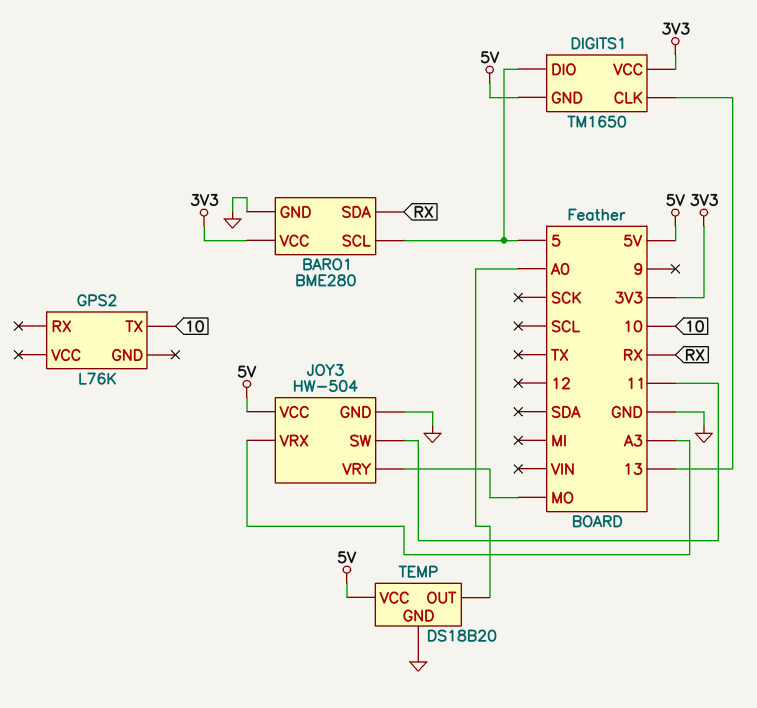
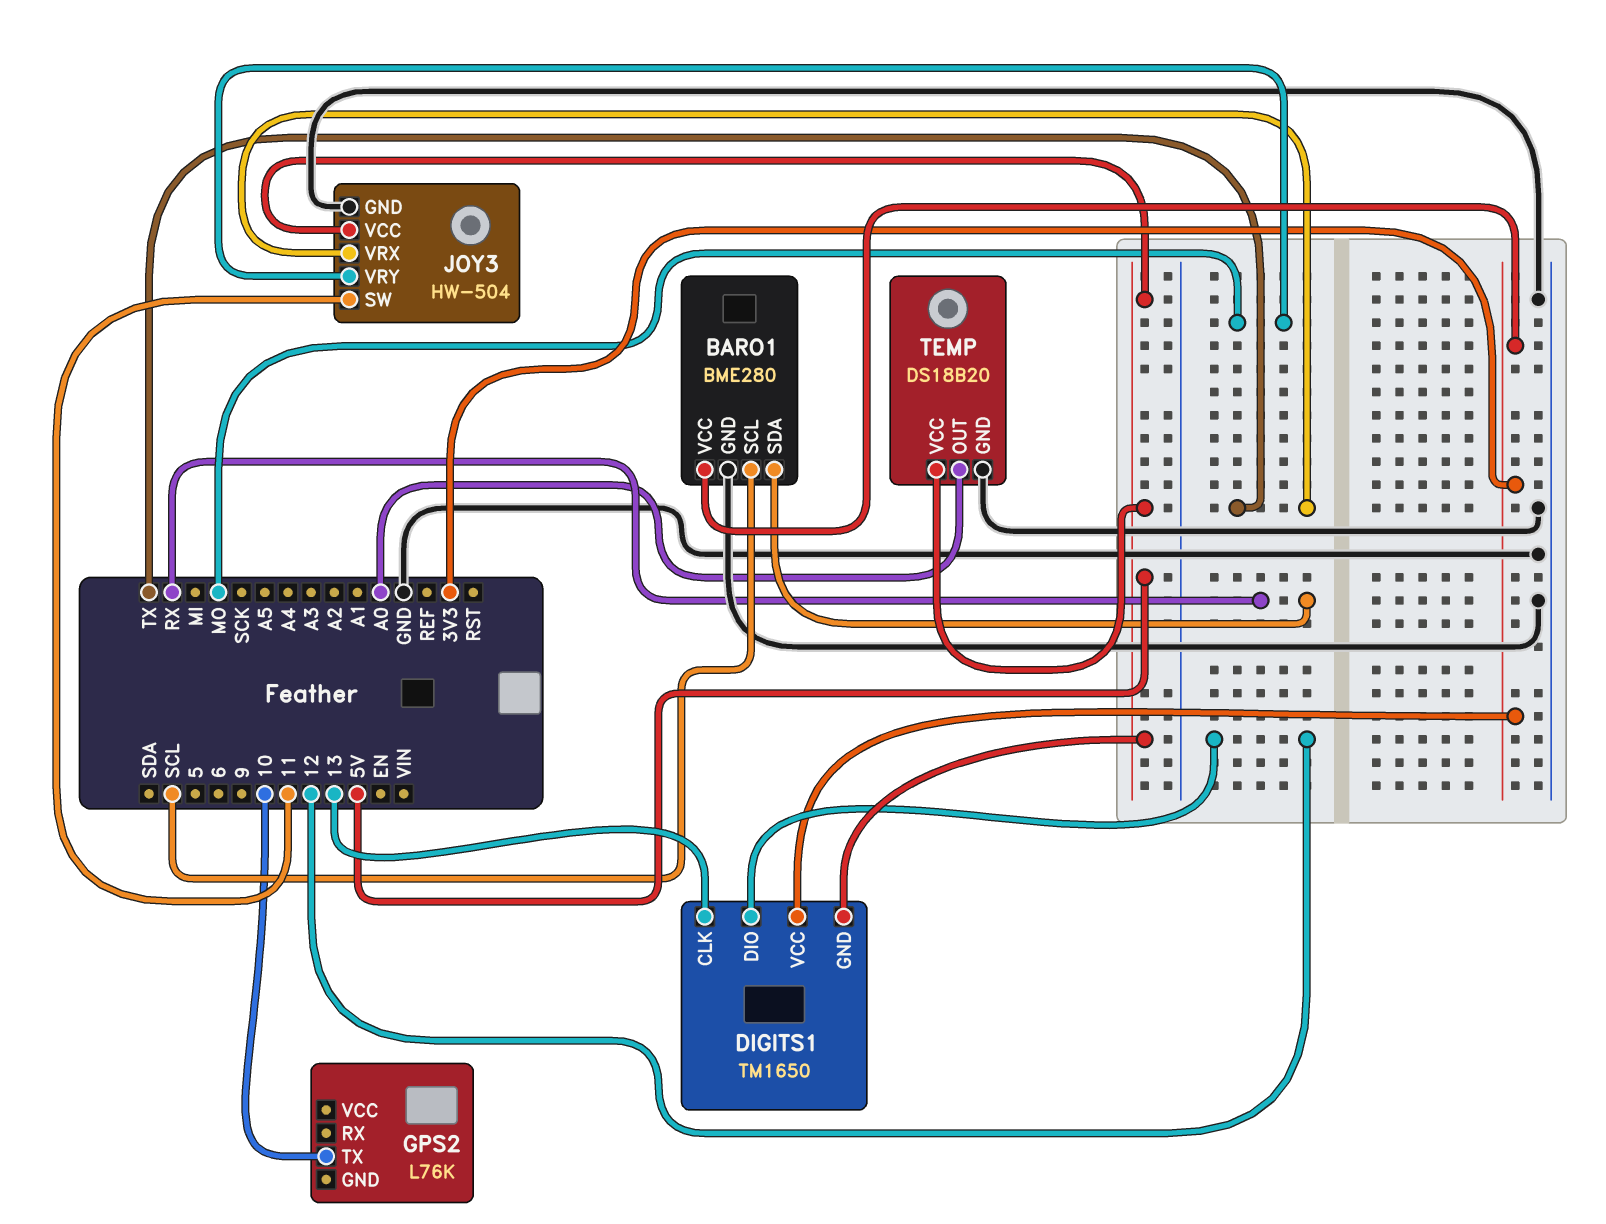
BARO1 pin SCL: 5 -> SCL
DIGITS1 pin DIO: 5 -> 12
JOY3 pin VRX: A3 -> TX

